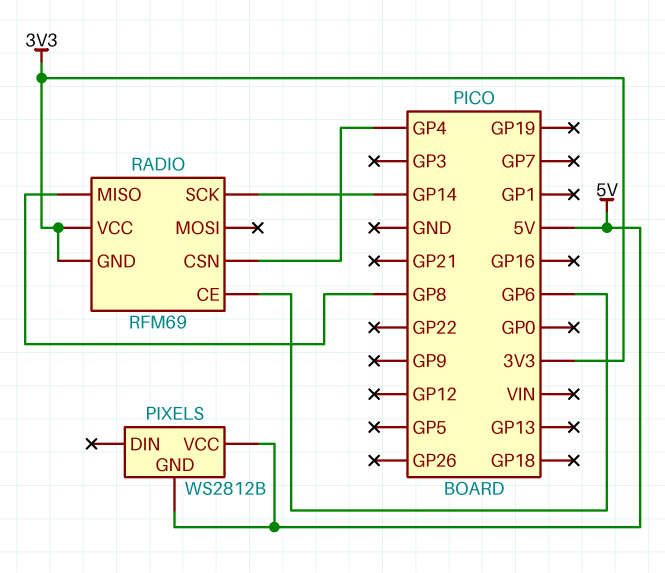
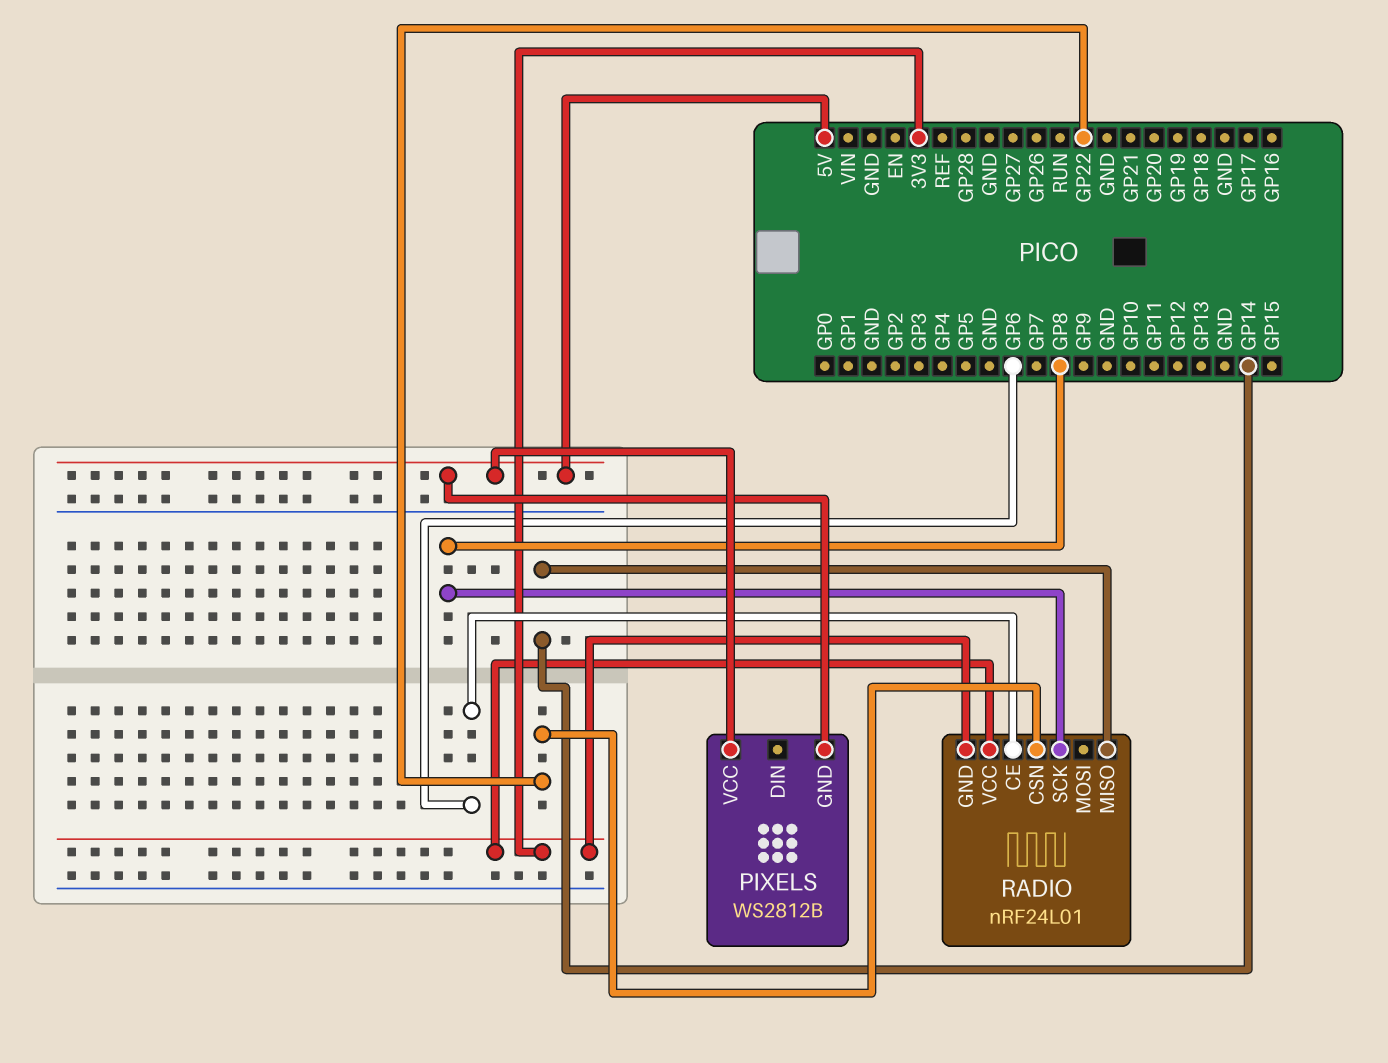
RADIO: RFM69 -> nRF24L01
RADIO pin CSN: GP4 -> GP22
RADIO pin MISO: GP8 -> GP14
RADIO pin SCK: GP14 -> GP8

